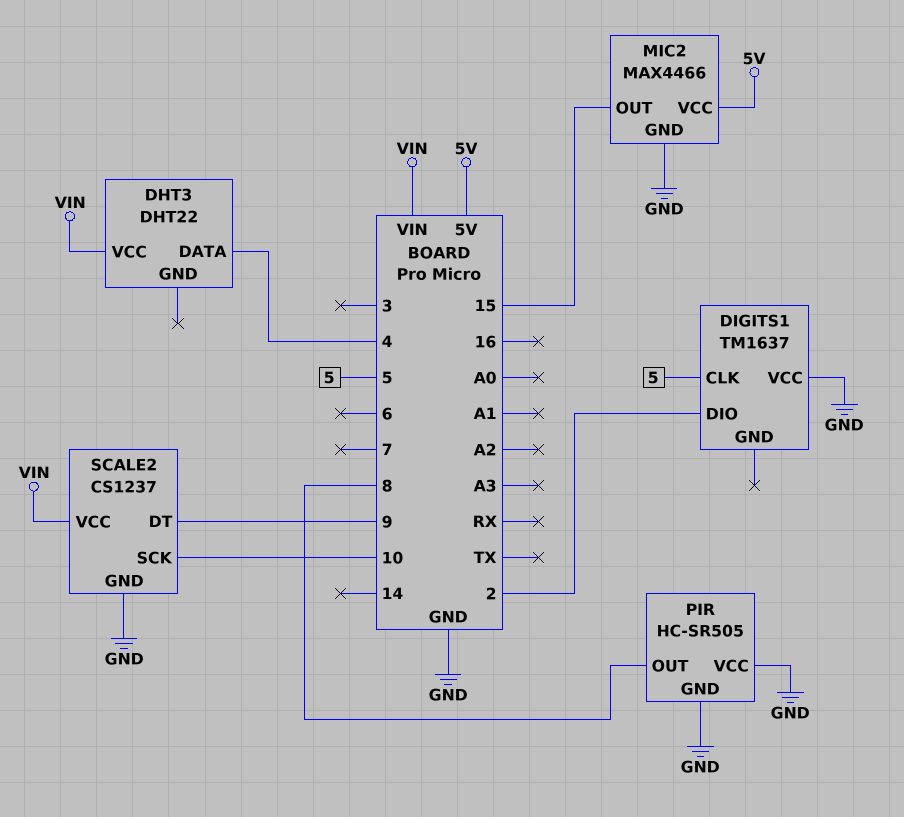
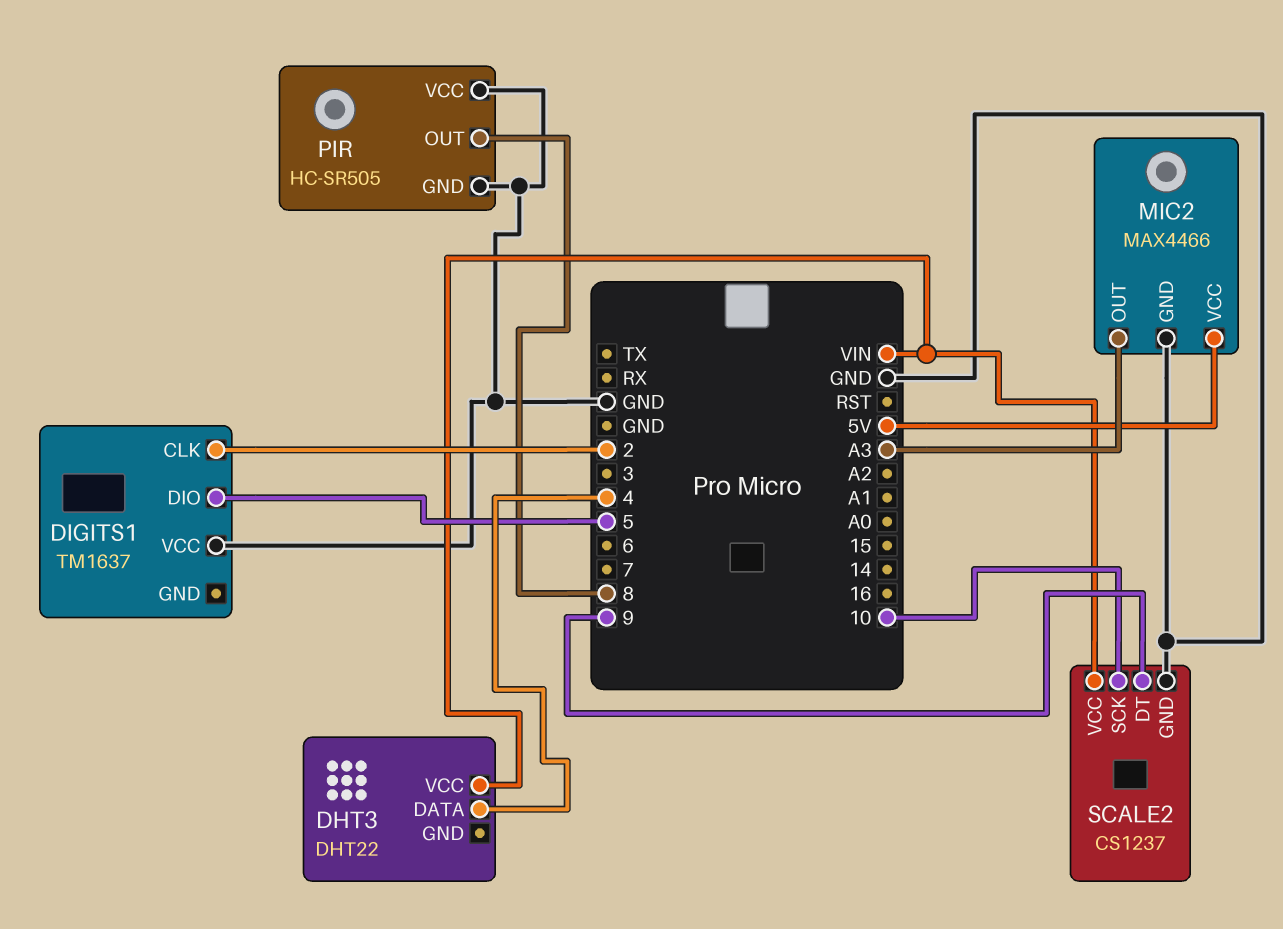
DIGITS1 pin CLK: 5 -> 2
DIGITS1 pin DIO: 2 -> 5
MIC2 pin OUT: 15 -> A3

